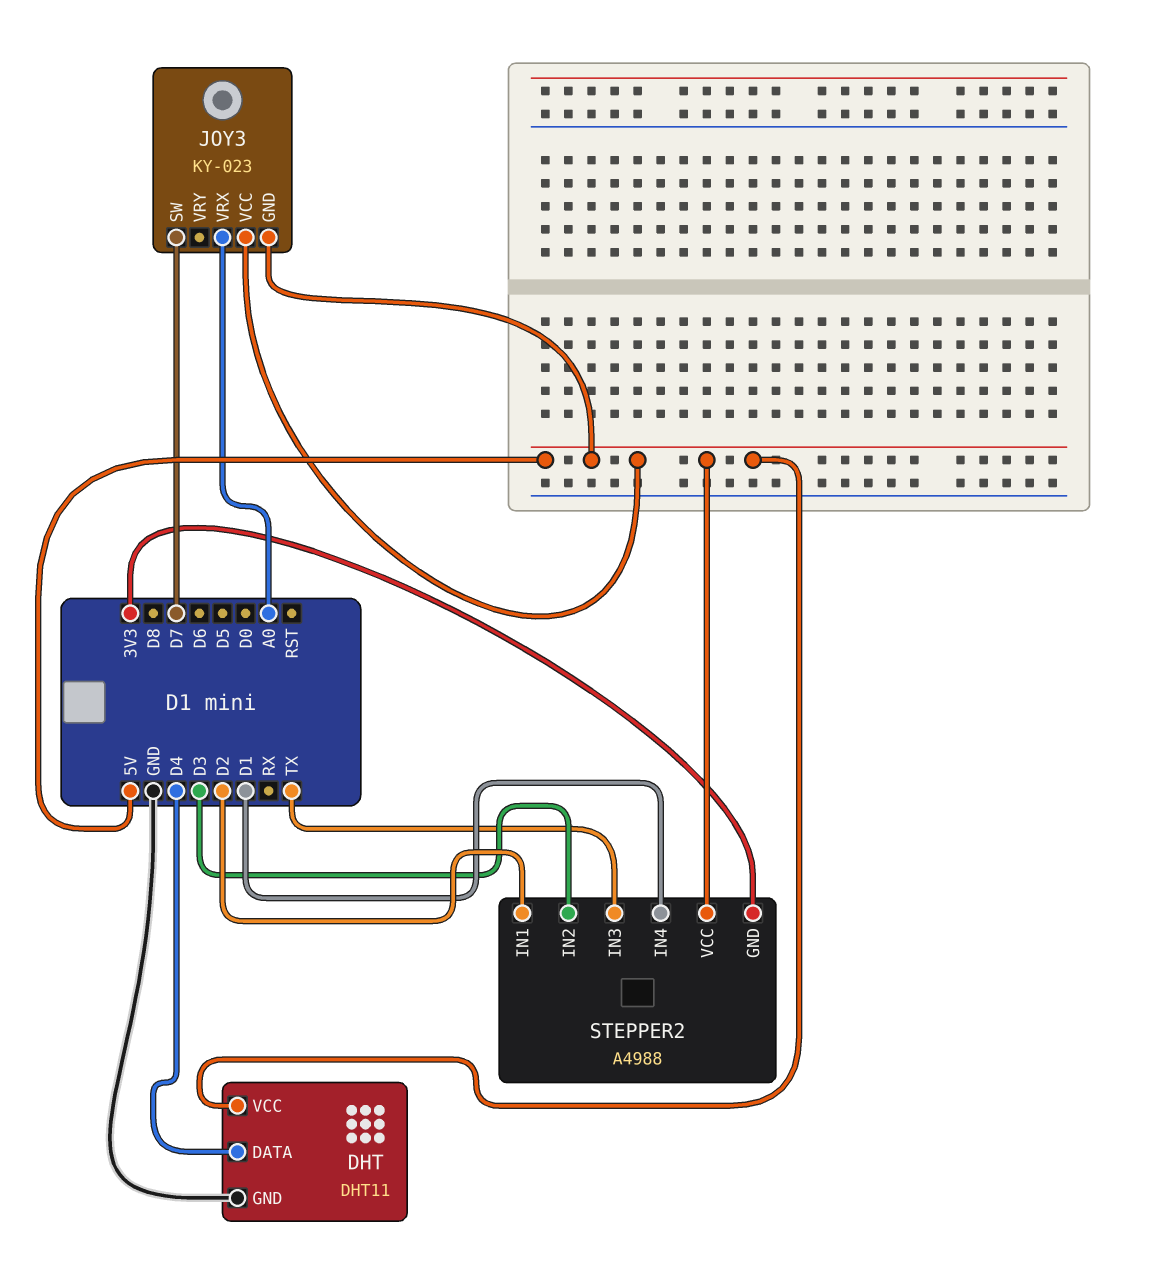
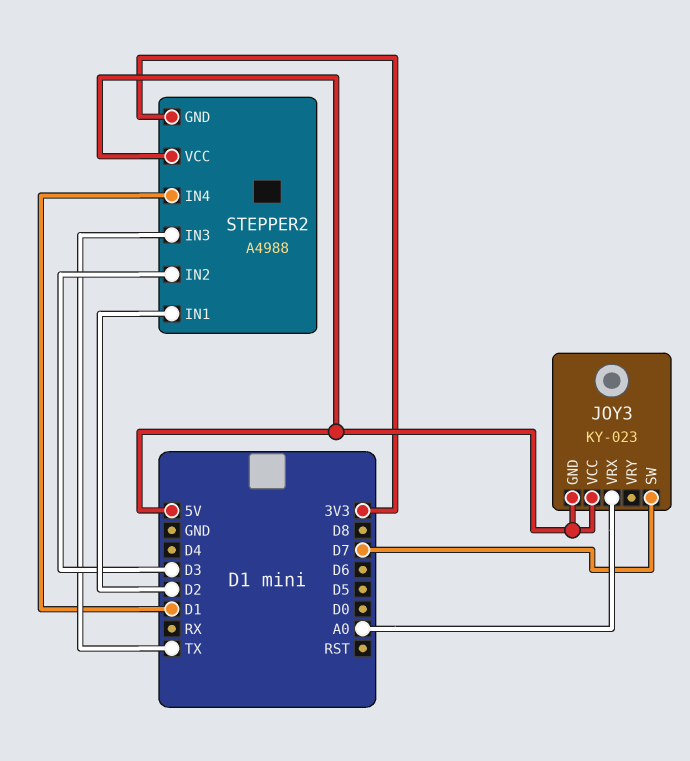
DHT: DHT11 -> none
DHT pin DATA: D4 -> none
DHT pin GND: GND -> none
DHT pin VCC: 5V -> none

